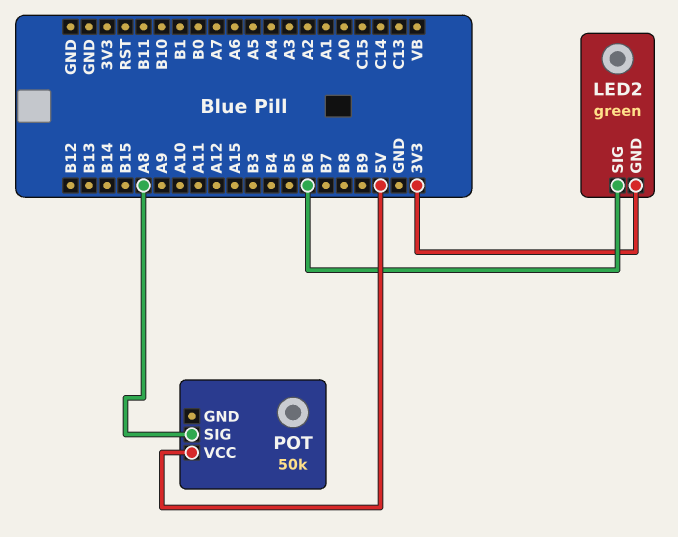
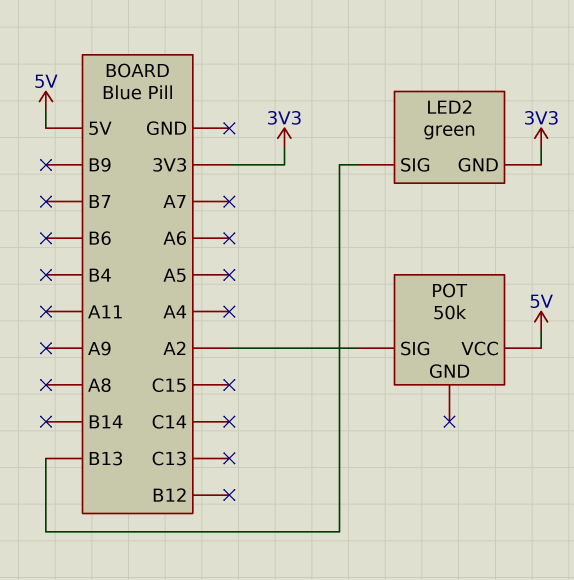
LED2 pin SIG: B6 -> B13
POT pin SIG: A8 -> A2

